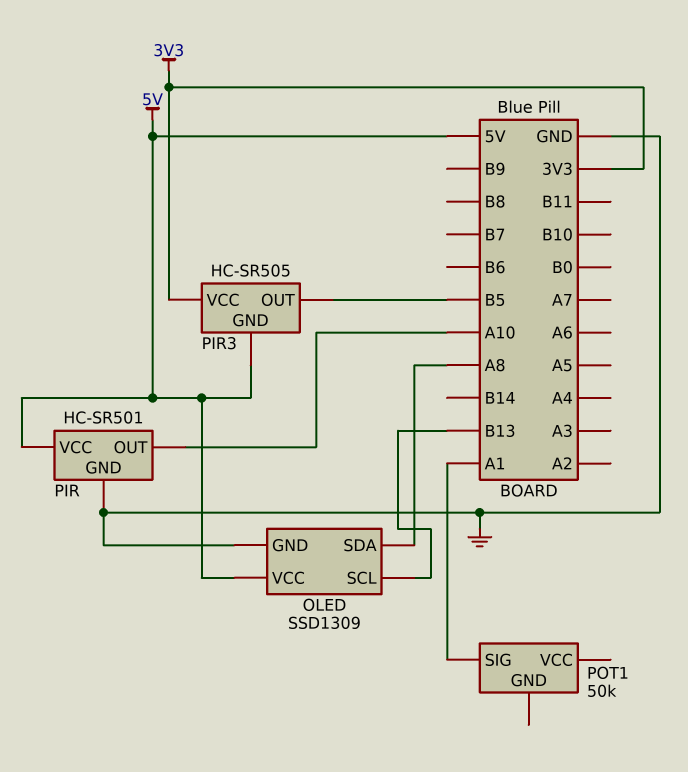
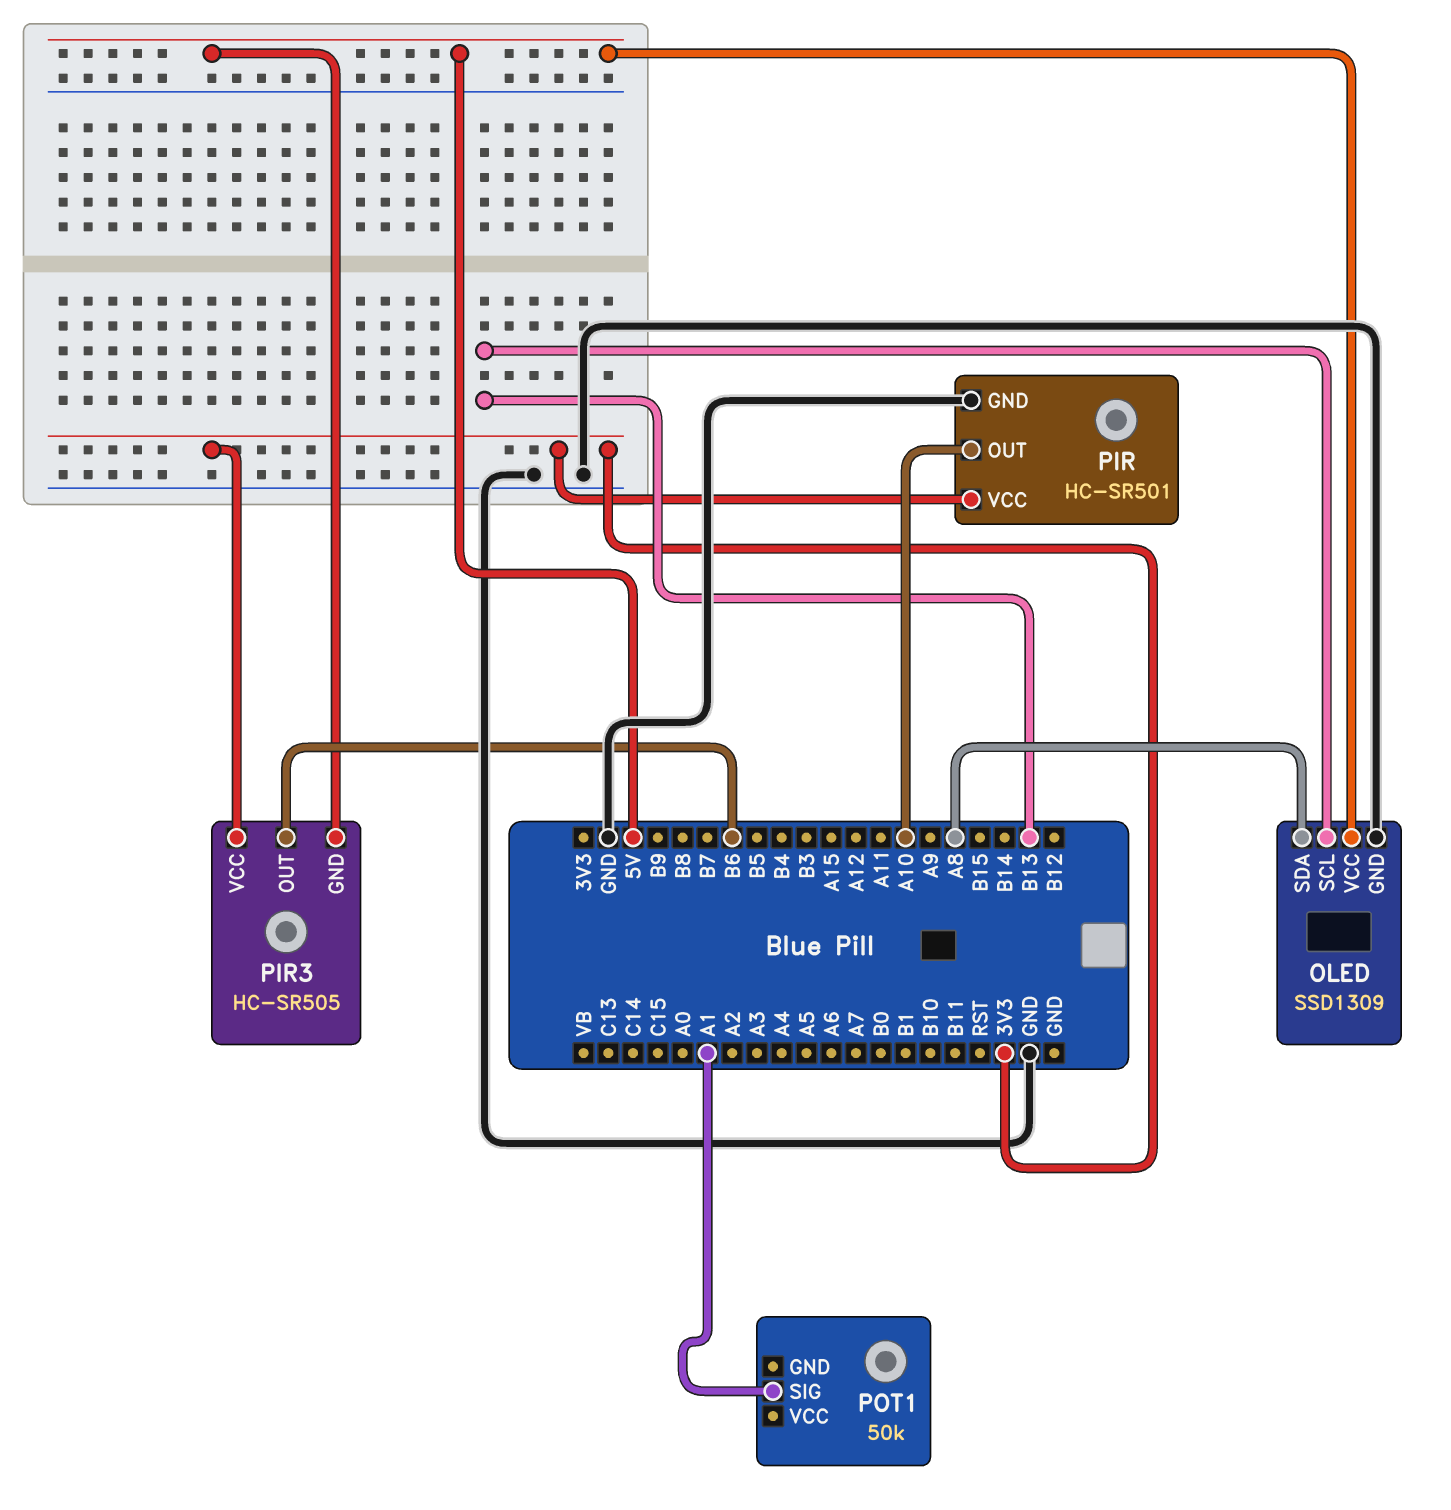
PIR pin VCC: 5V -> 3V3
PIR3 pin OUT: B5 -> B6

